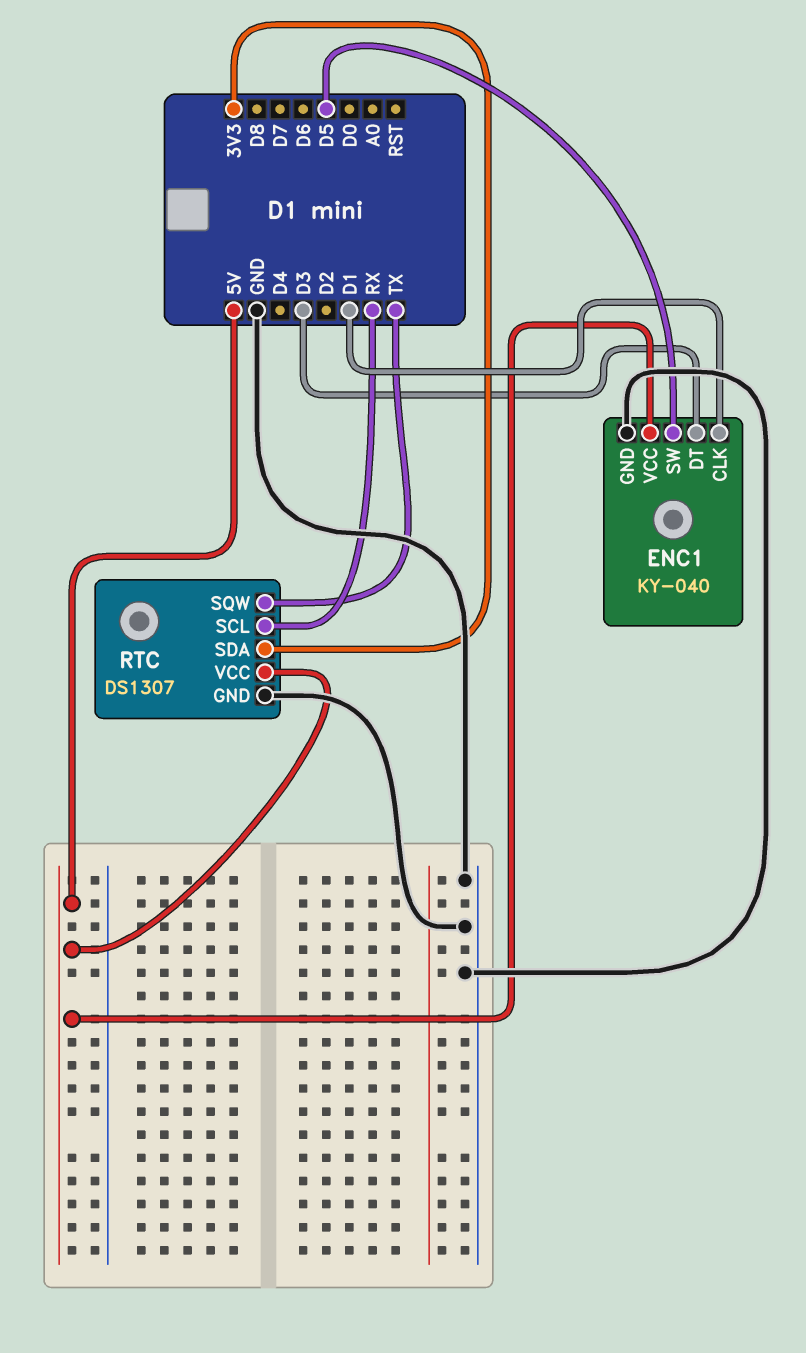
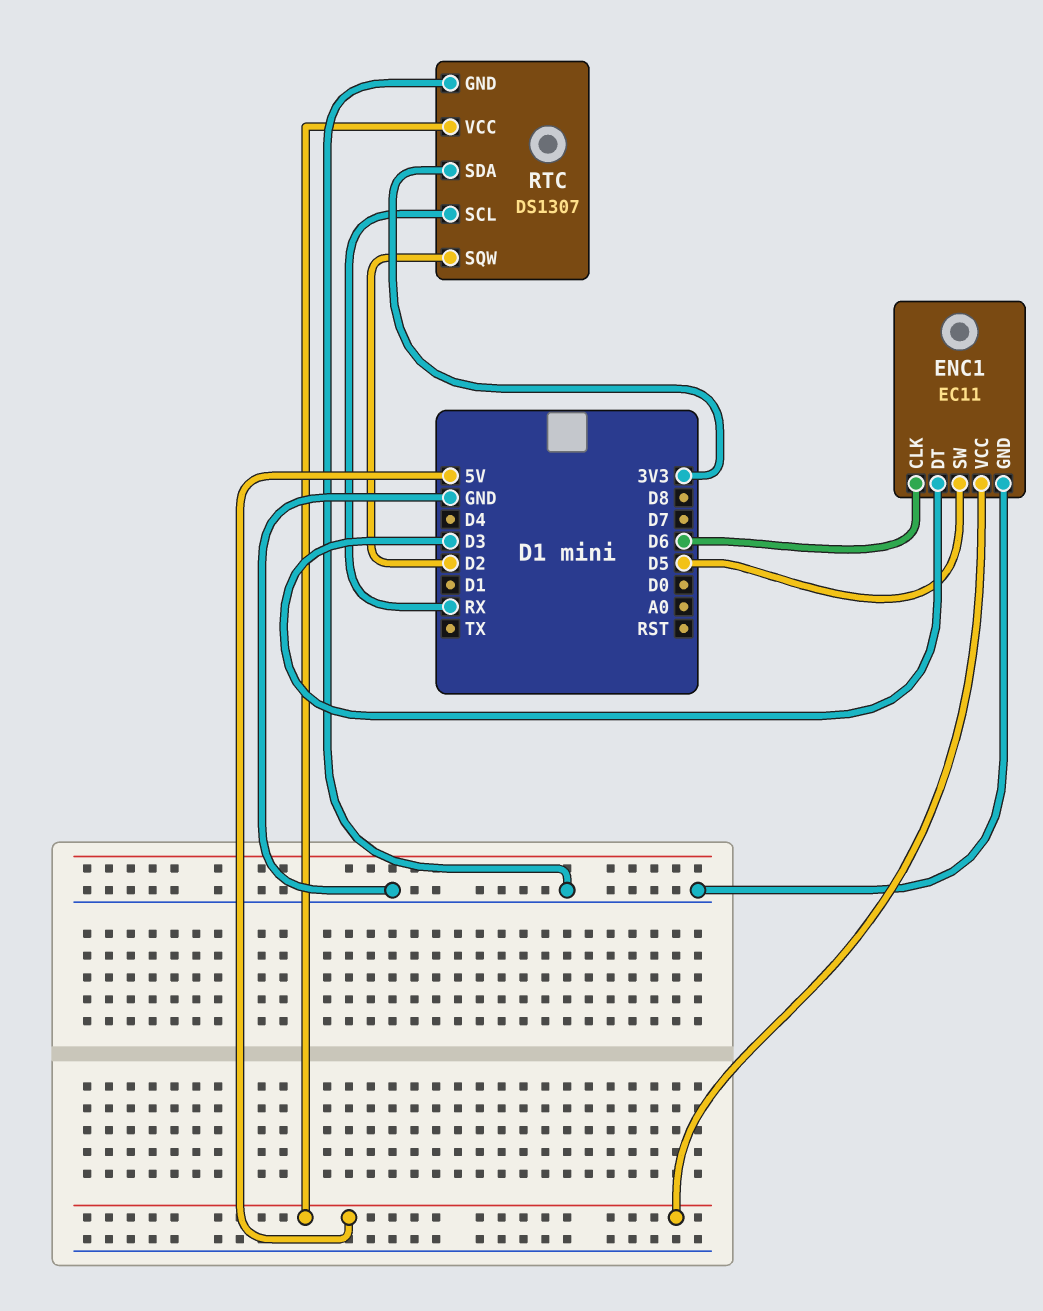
ENC1: KY-040 -> EC11
ENC1 pin CLK: D1 -> D6
RTC pin SQW: TX -> D2

